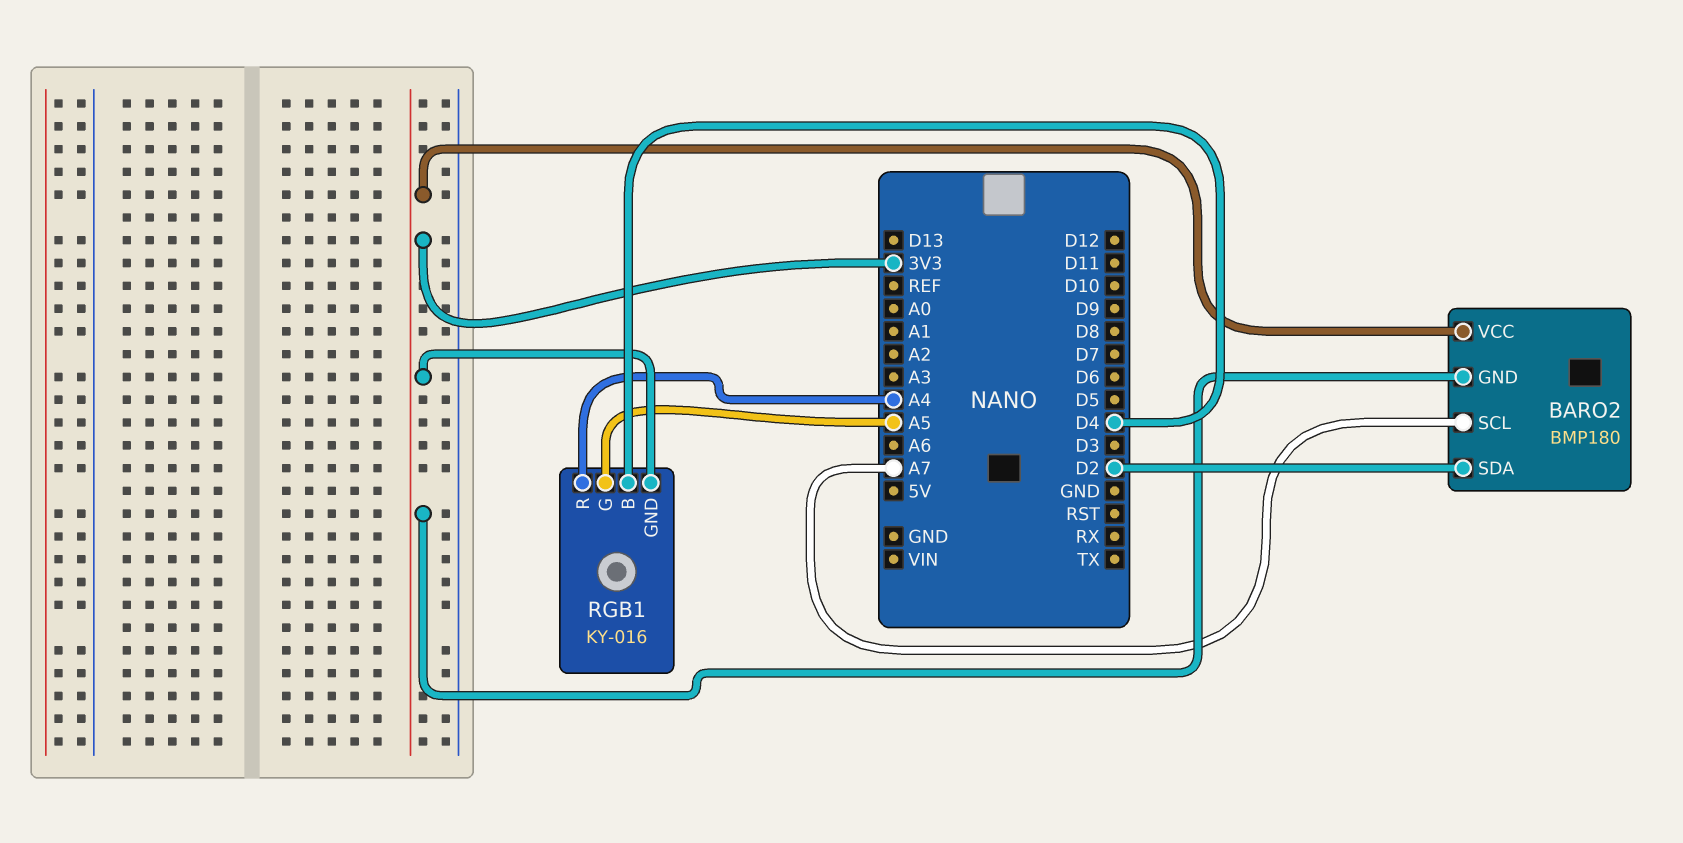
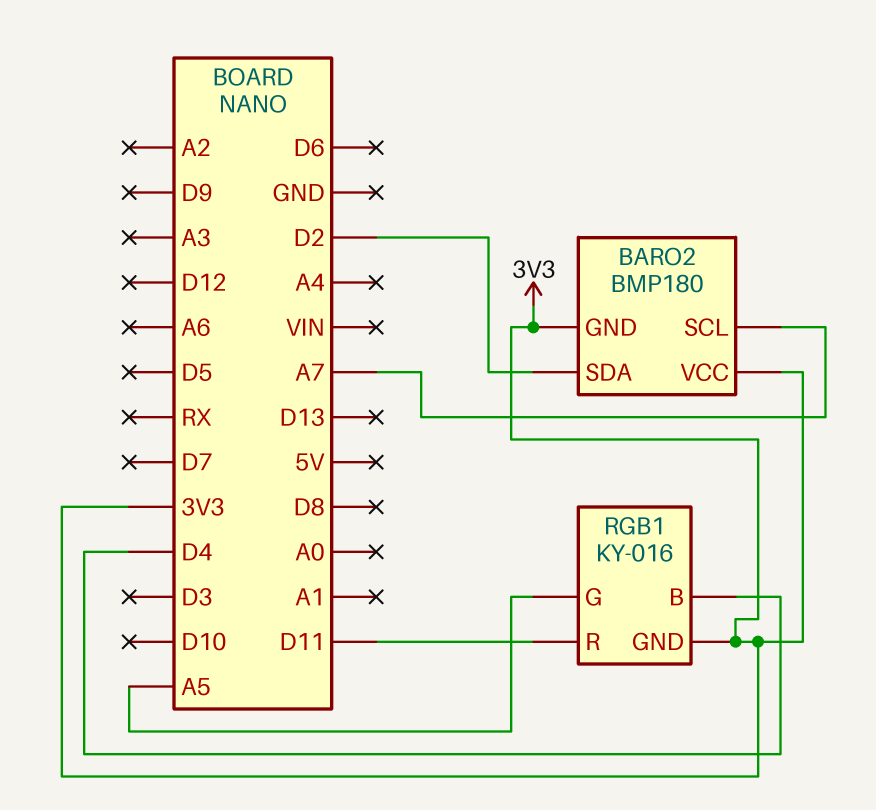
RGB1 pin R: A4 -> D11

